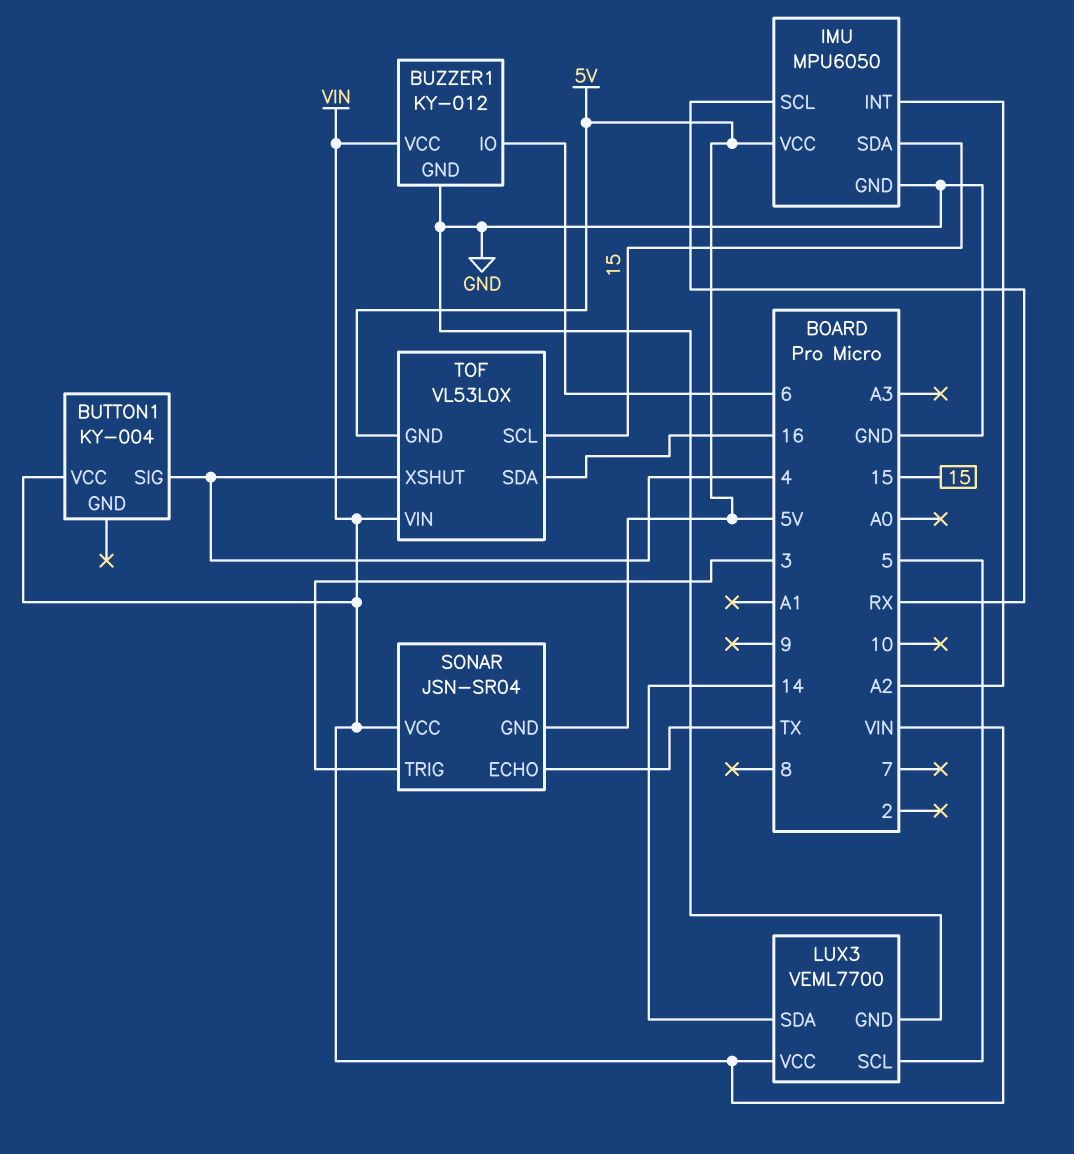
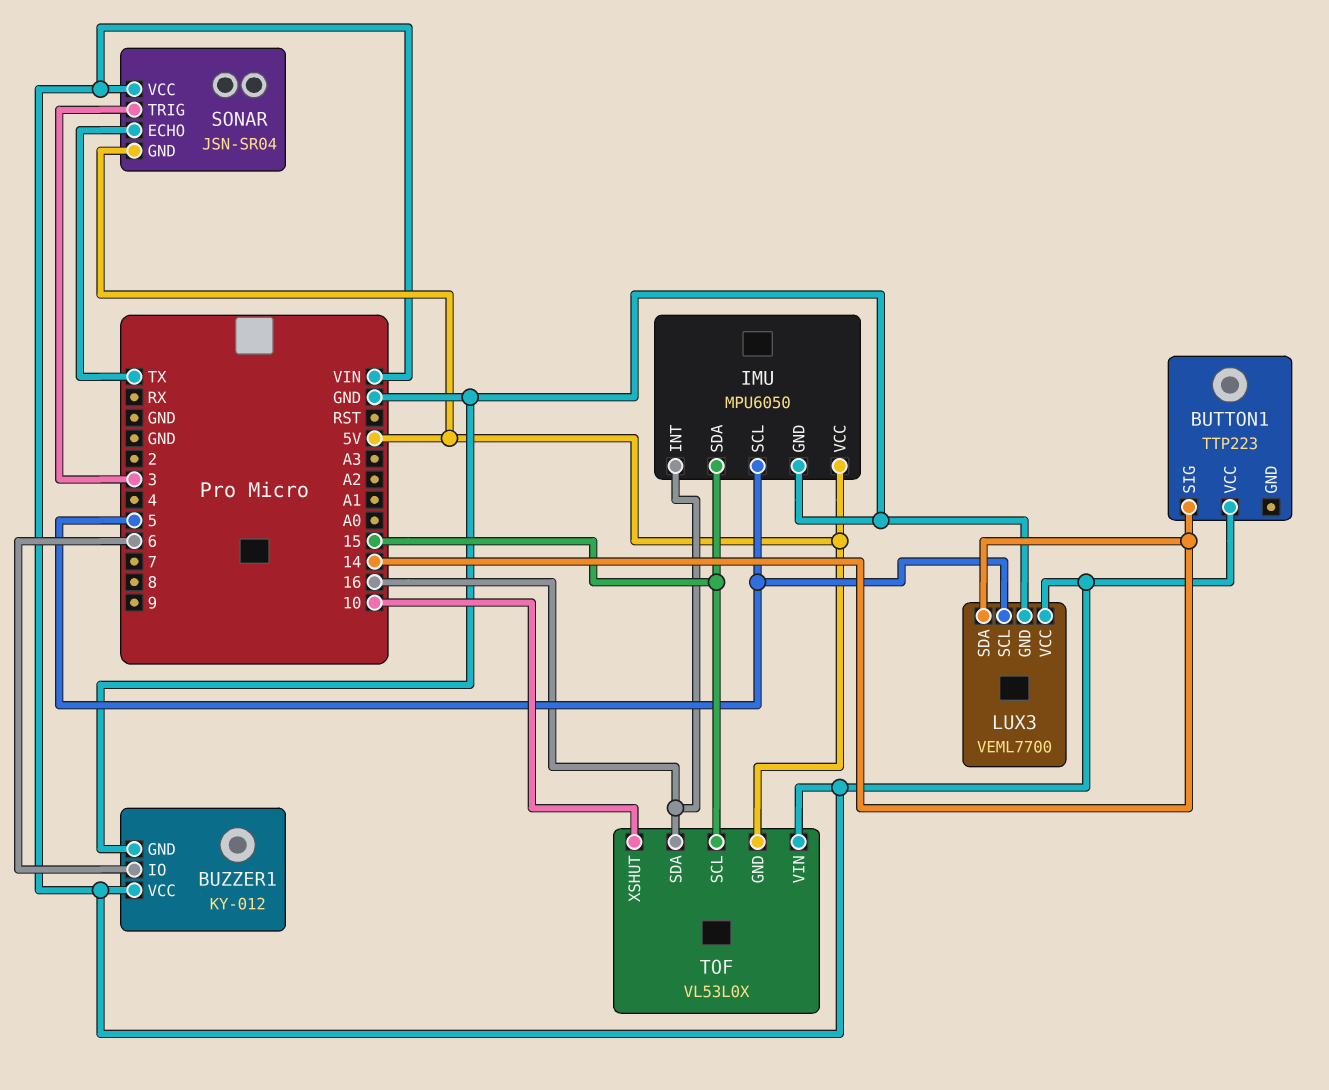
BUTTON1: KY-004 -> TTP223
BUTTON1 pin SIG: 4 -> 14
IMU pin INT: A2 -> 16
IMU pin SCL: RX -> 5
TOF pin XSHUT: 4 -> 10

